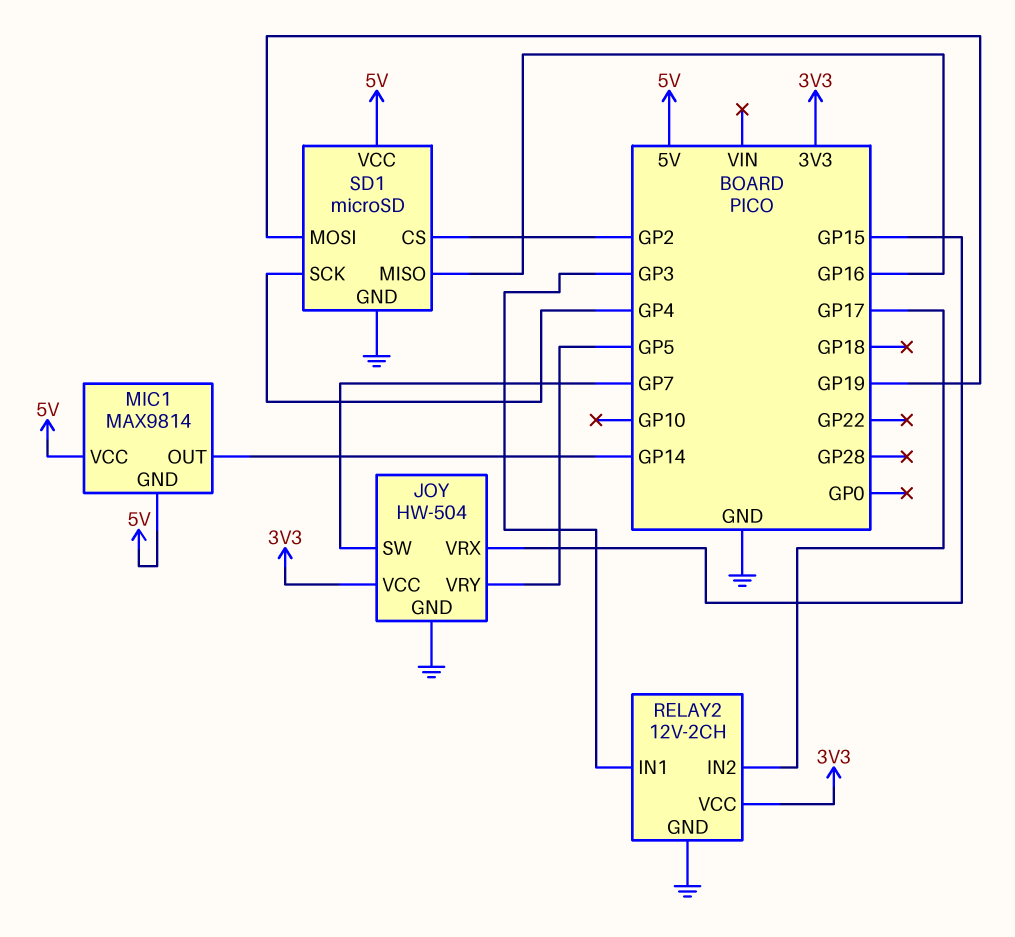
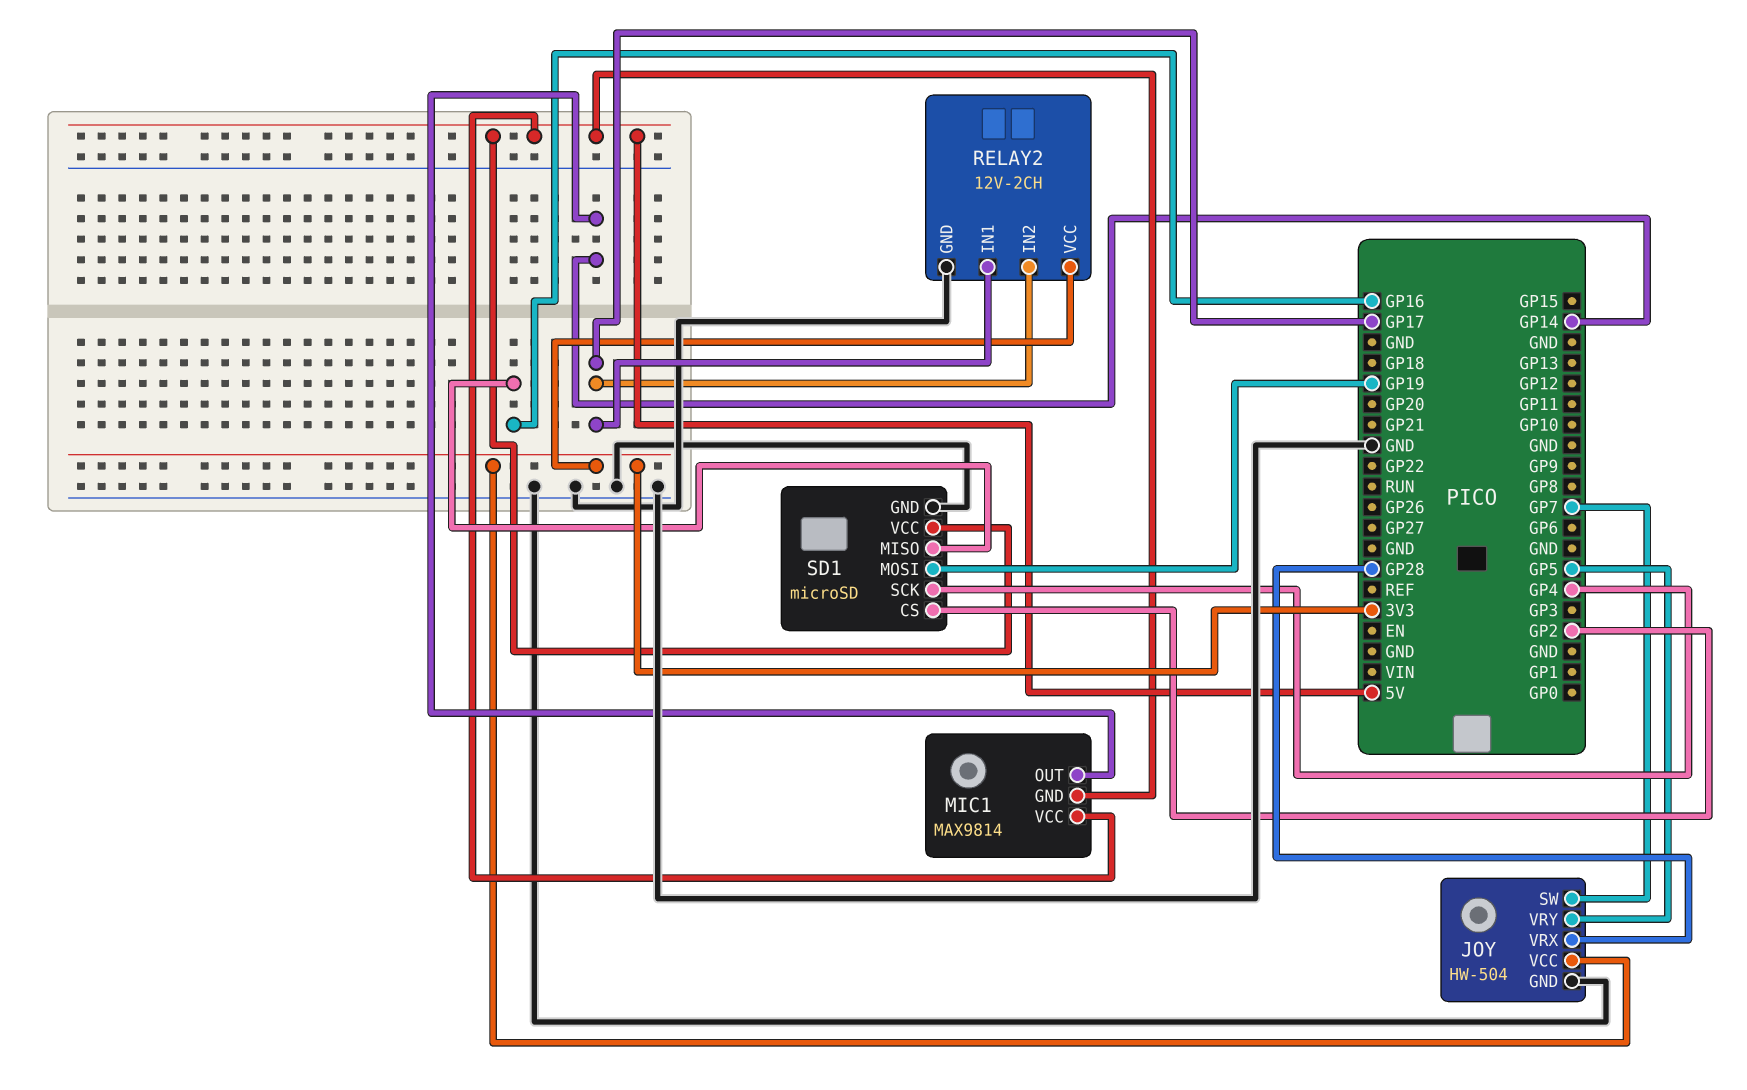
JOY pin VRX: GP15 -> GP28
RELAY2 pin IN1: GP3 -> GP17

